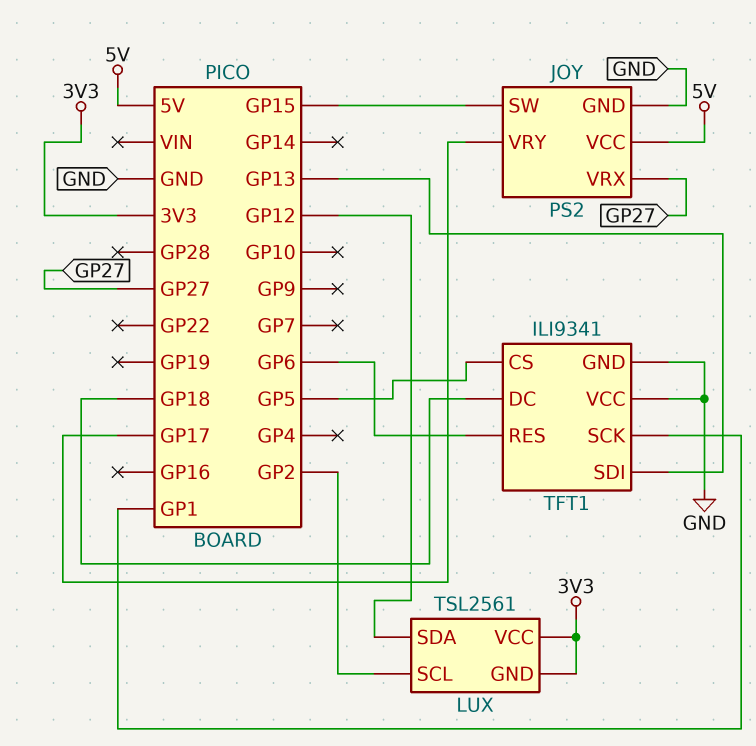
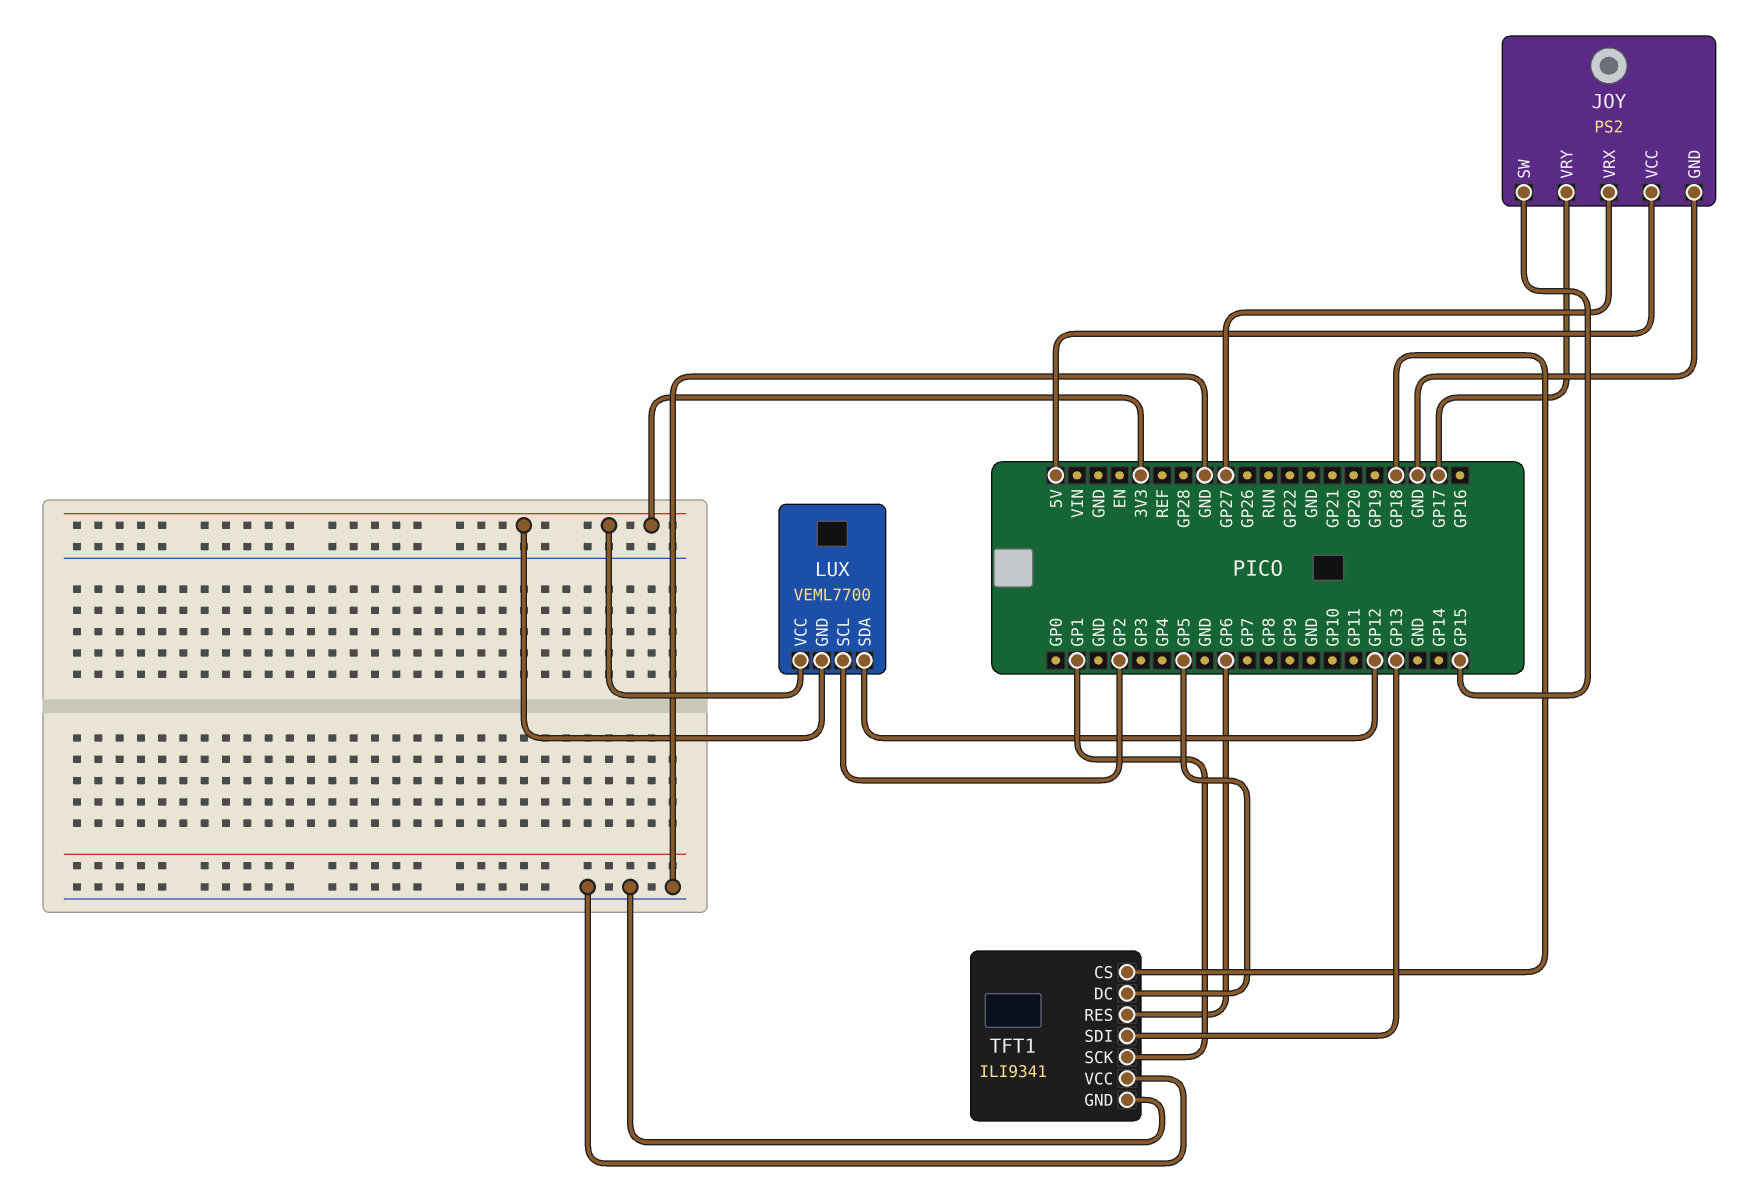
LUX: TSL2561 -> VEML7700
TFT1 pin CS: GP5 -> GP18
TFT1 pin DC: GP18 -> GP5

